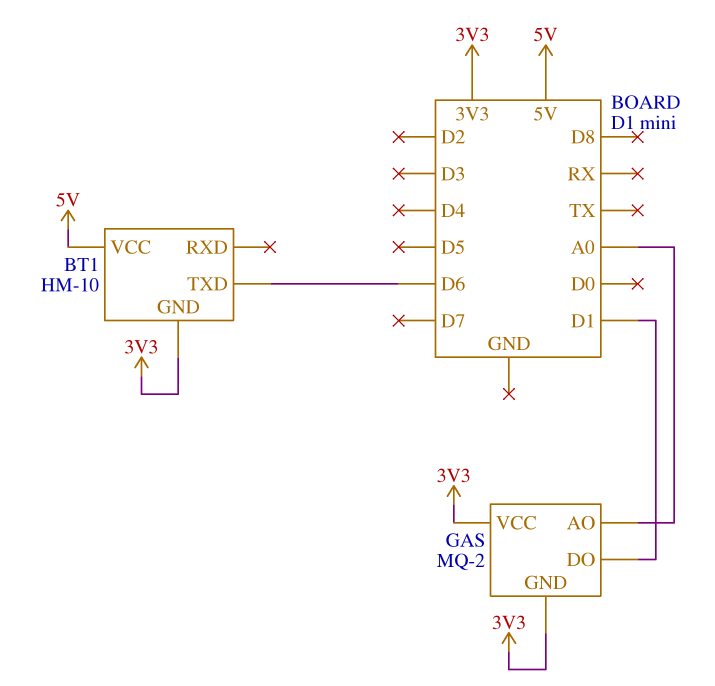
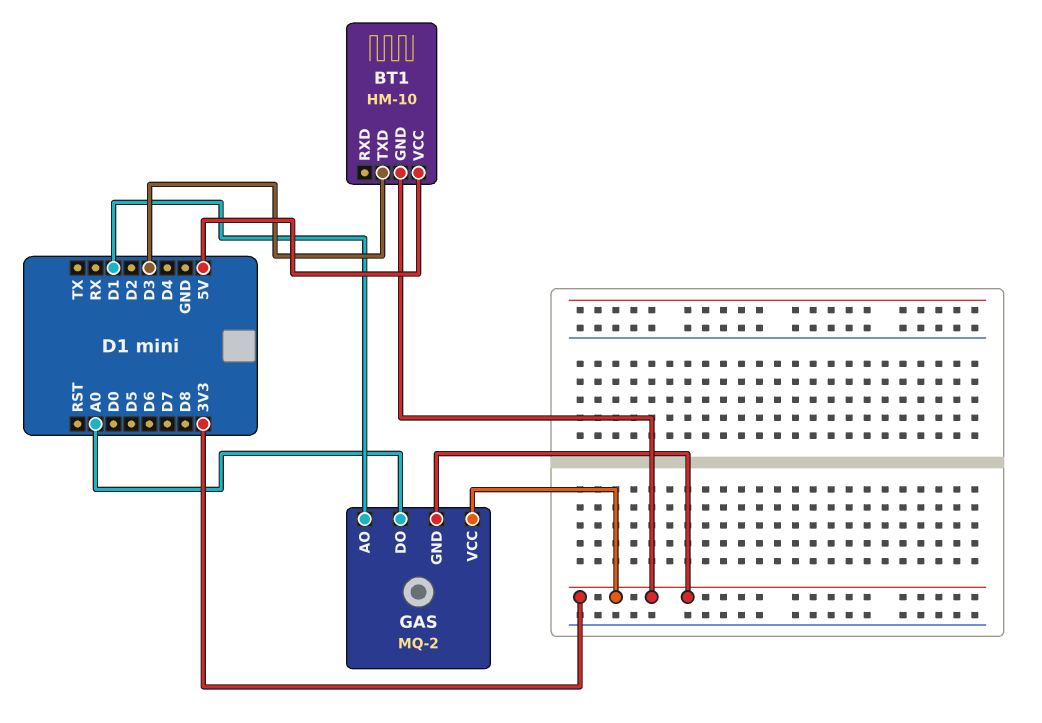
BT1 pin TXD: D6 -> D3
GAS pin AO: A0 -> D1
GAS pin DO: D1 -> A0

